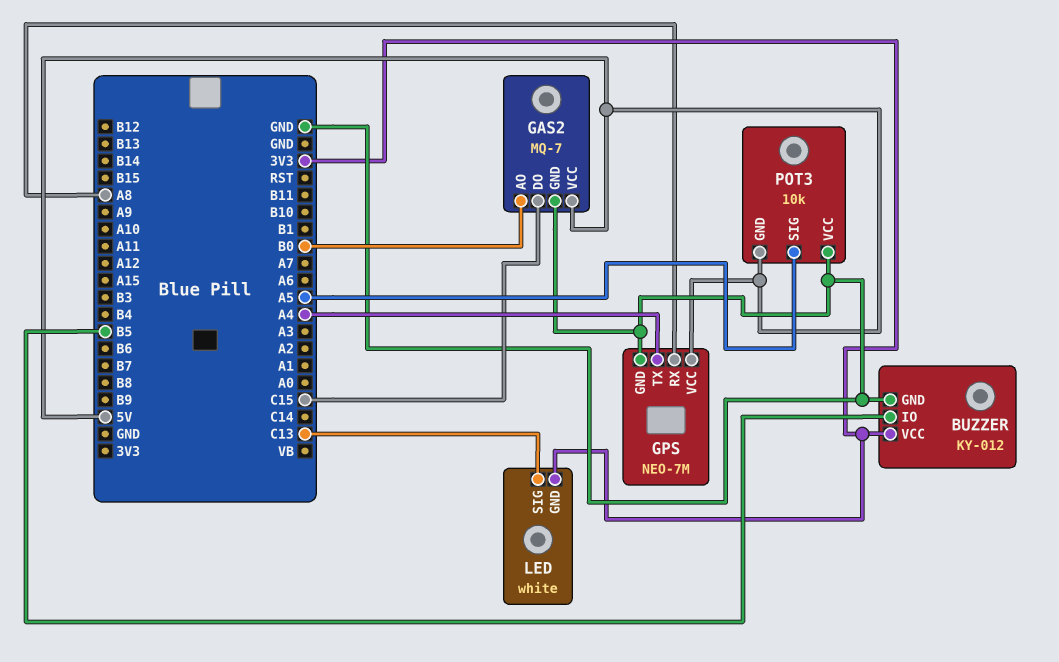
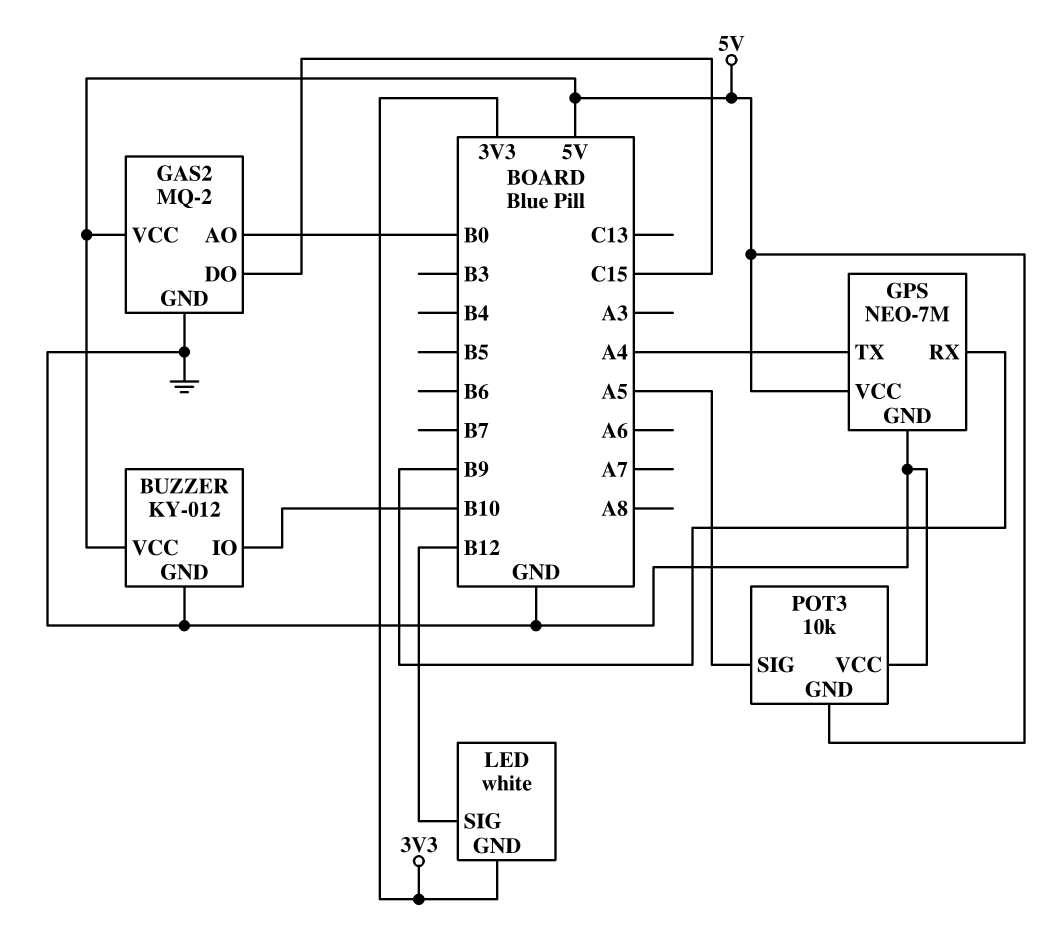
BUZZER pin IO: B5 -> B10
BUZZER pin VCC: 3V3 -> 5V
GAS2: MQ-7 -> MQ-2
GPS pin RX: A8 -> B9
LED pin SIG: C13 -> B12

